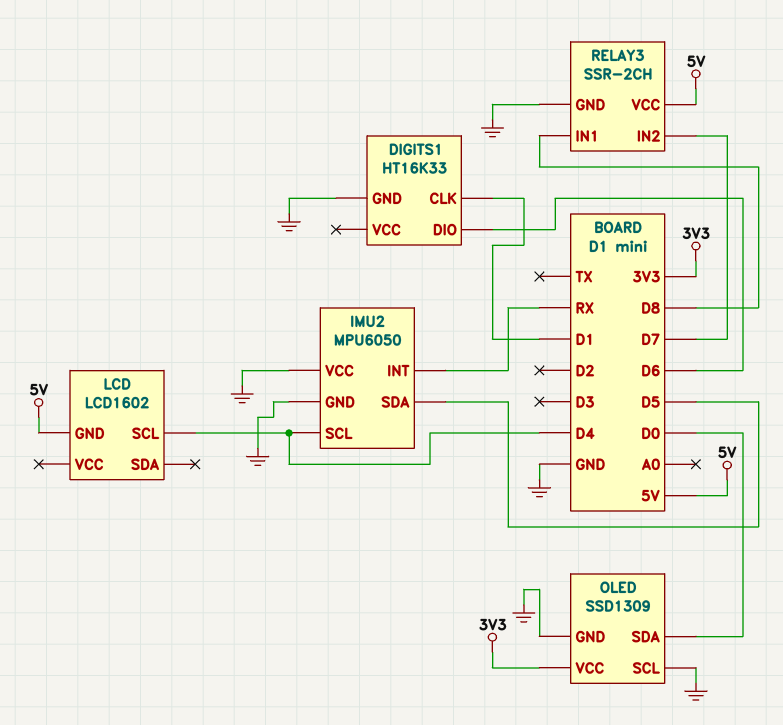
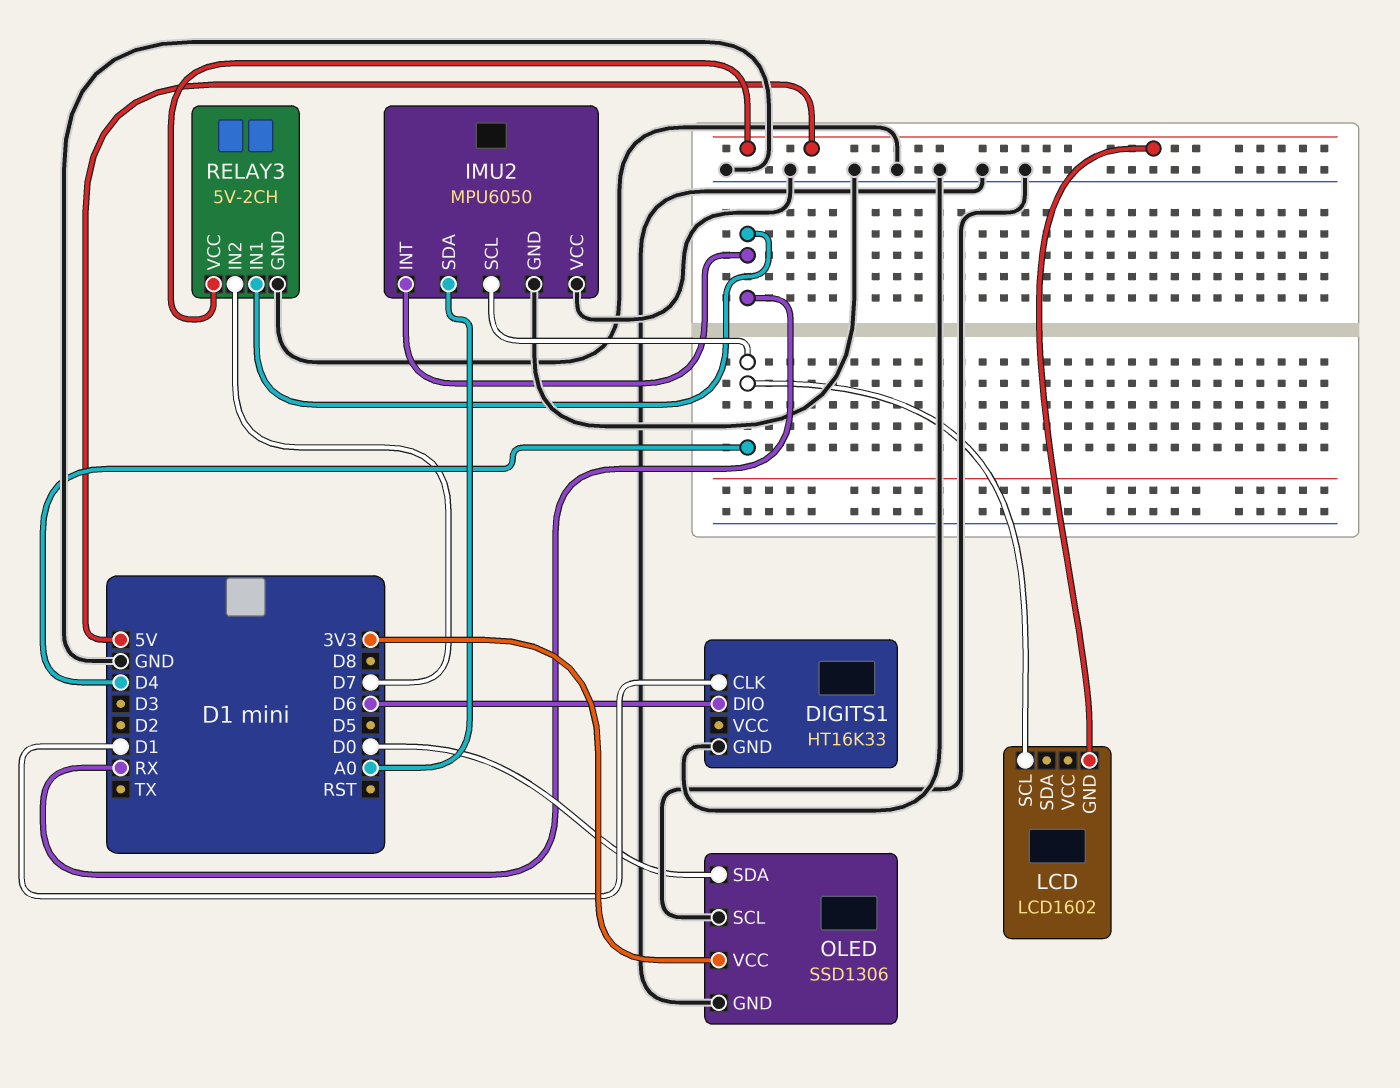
IMU2 pin SDA: D5 -> A0
OLED: SSD1309 -> SSD1306
RELAY3: SSR-2CH -> 5V-2CH
RELAY3 pin IN1: D8 -> RX

